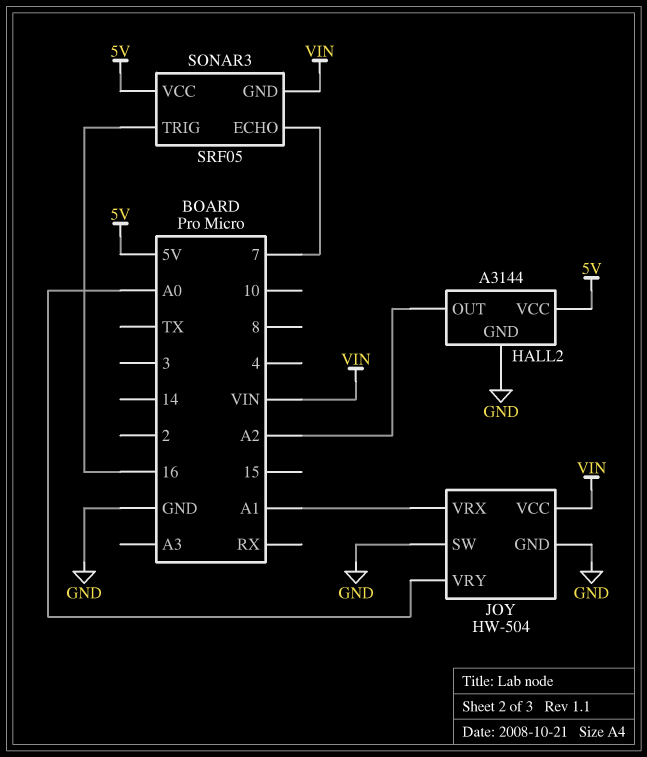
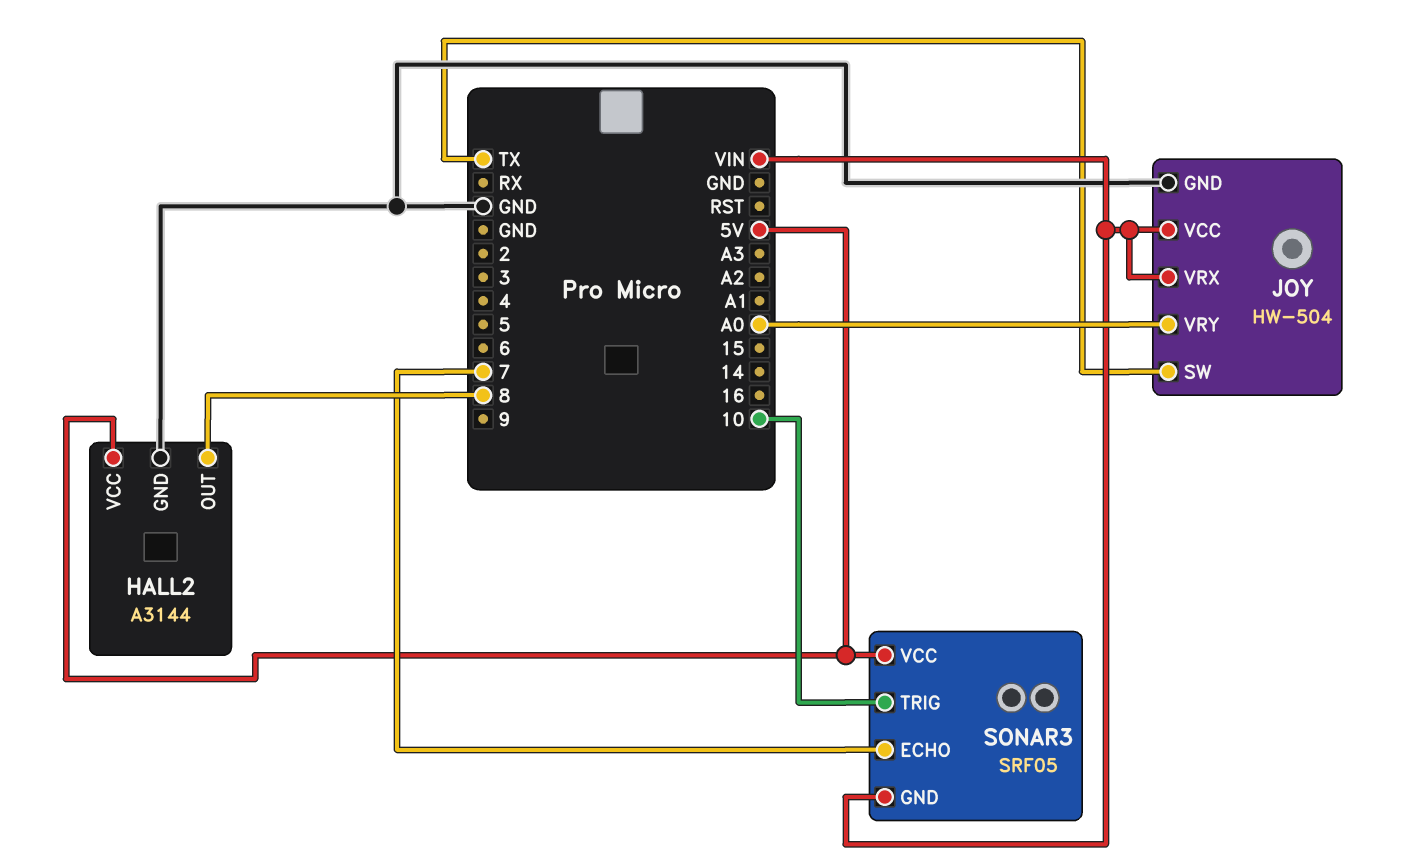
HALL2 pin OUT: A2 -> 8
JOY pin SW: GND -> TX
JOY pin VRX: A1 -> VIN
SONAR3 pin TRIG: 16 -> 10

